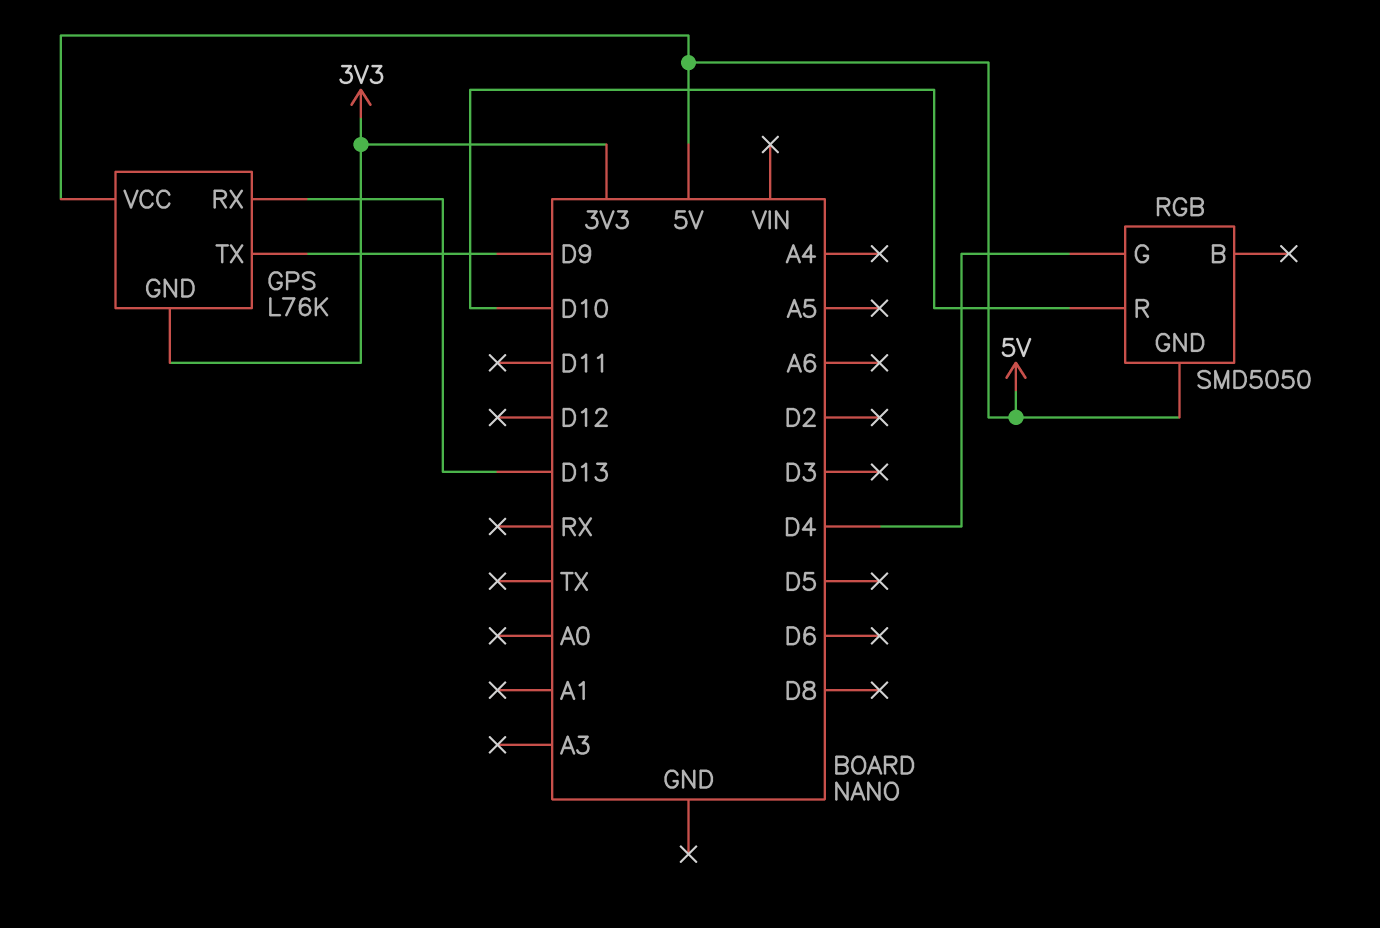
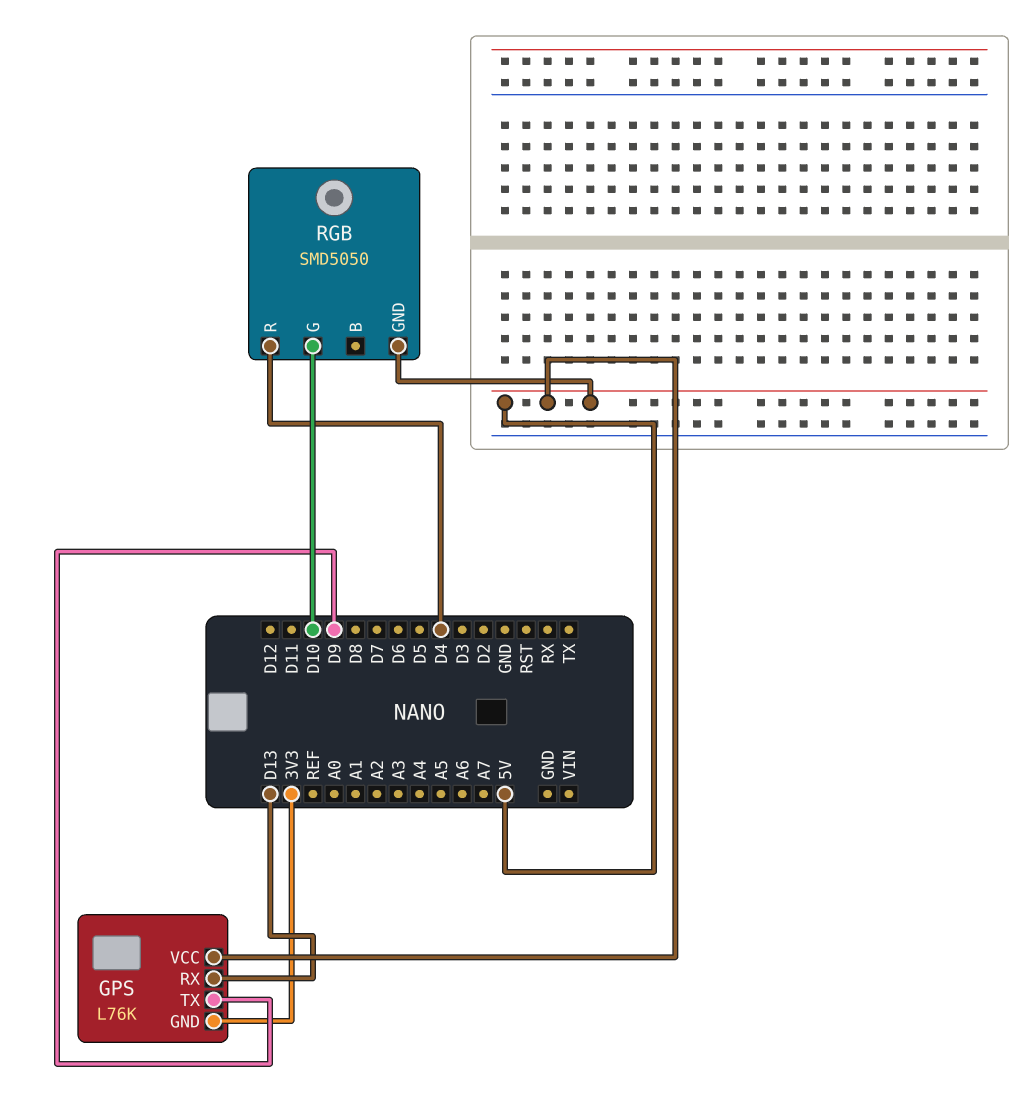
RGB pin G: D4 -> D10
RGB pin R: D10 -> D4

